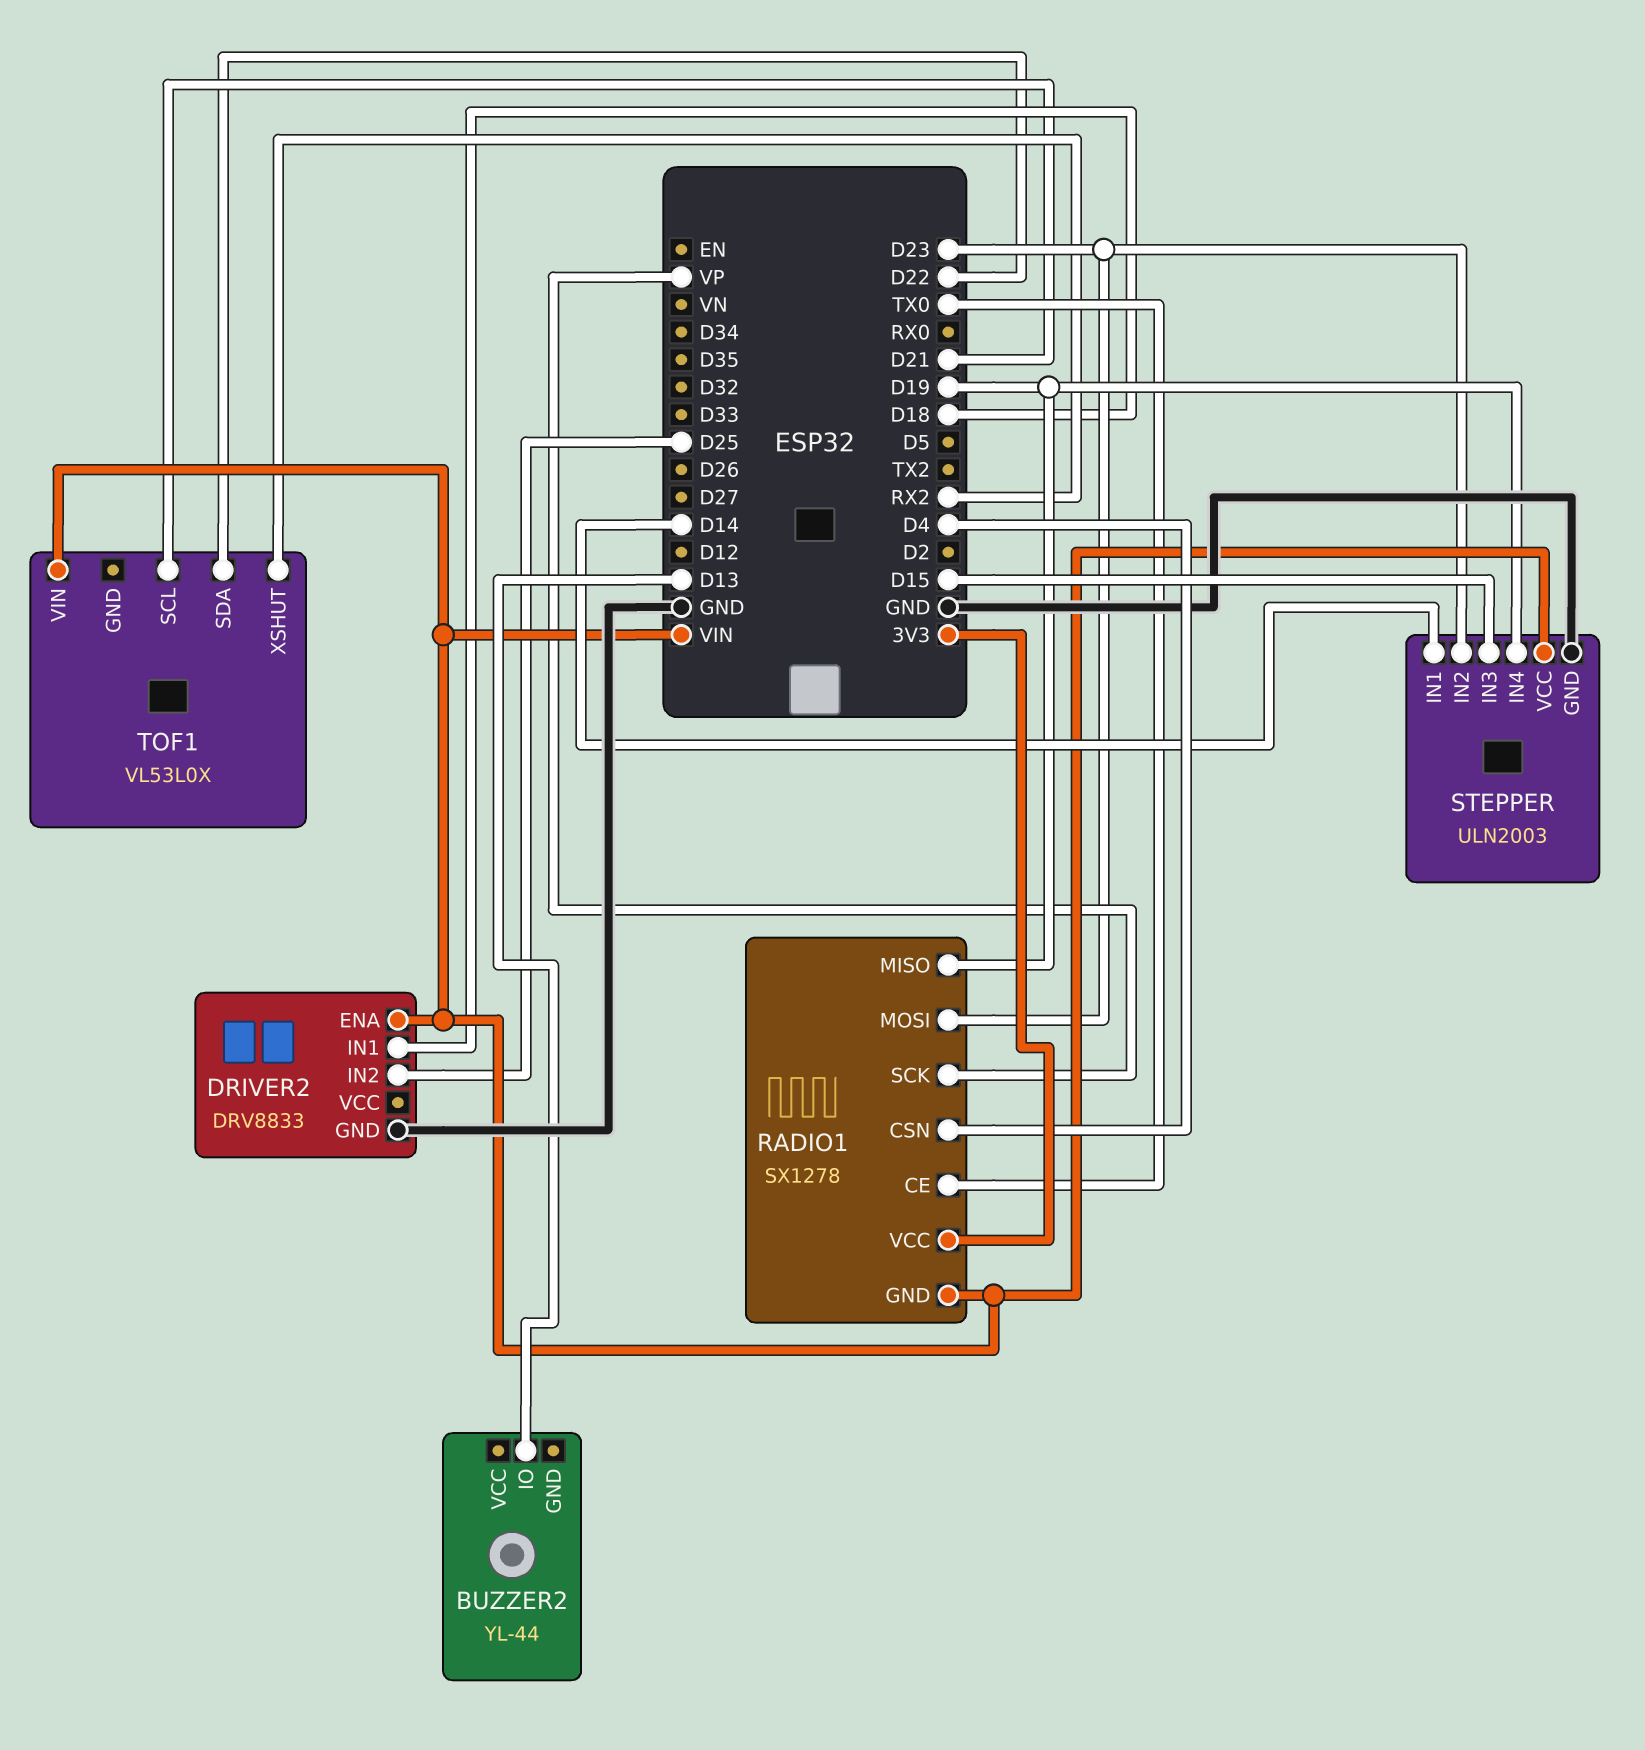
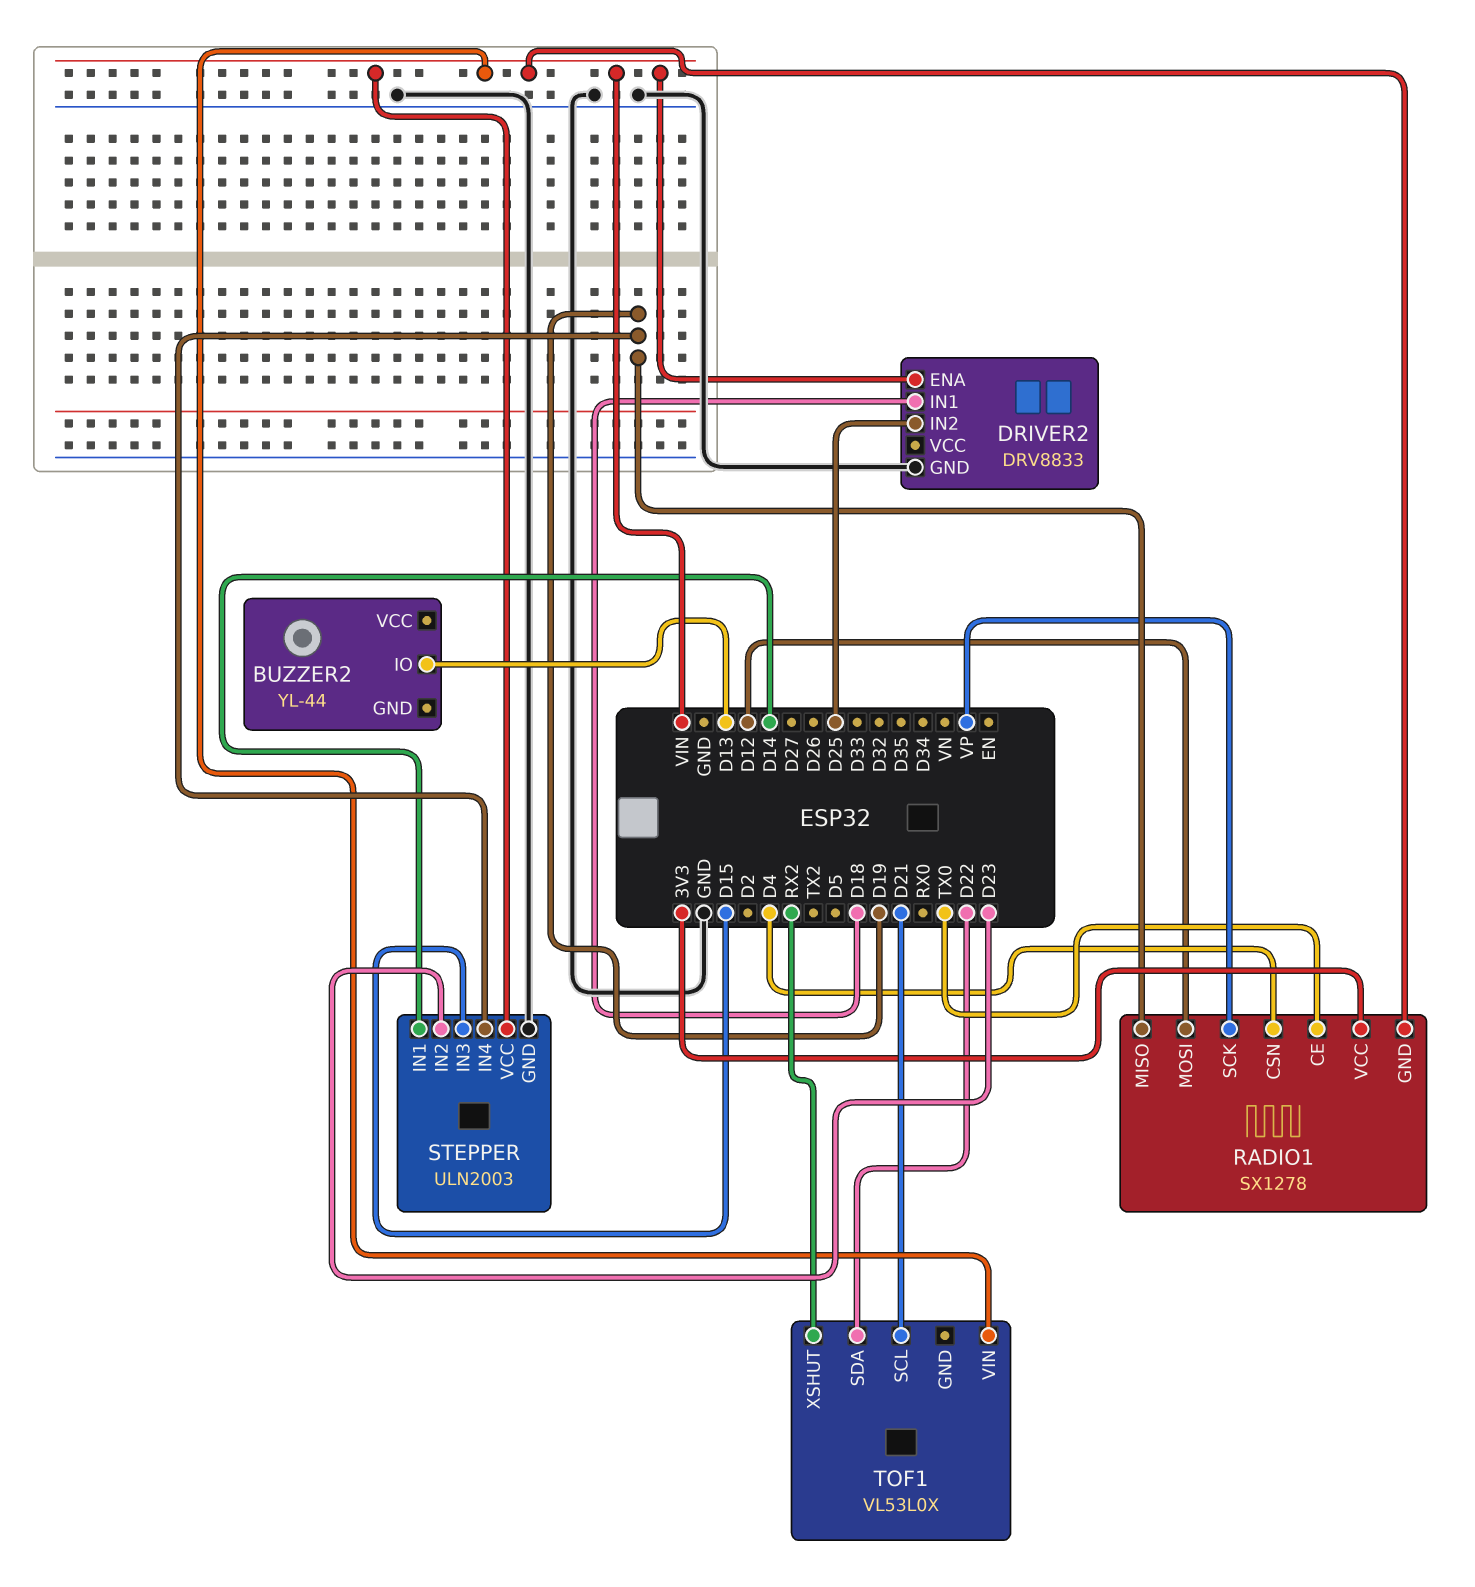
RADIO1 pin MOSI: D23 -> D12

